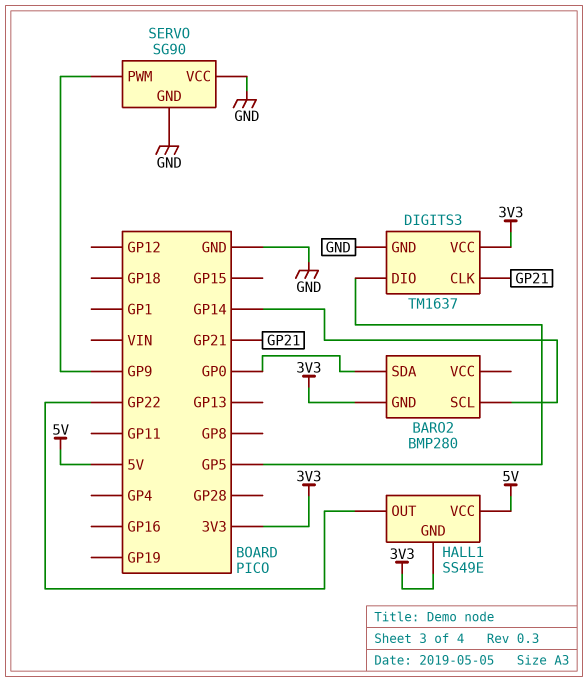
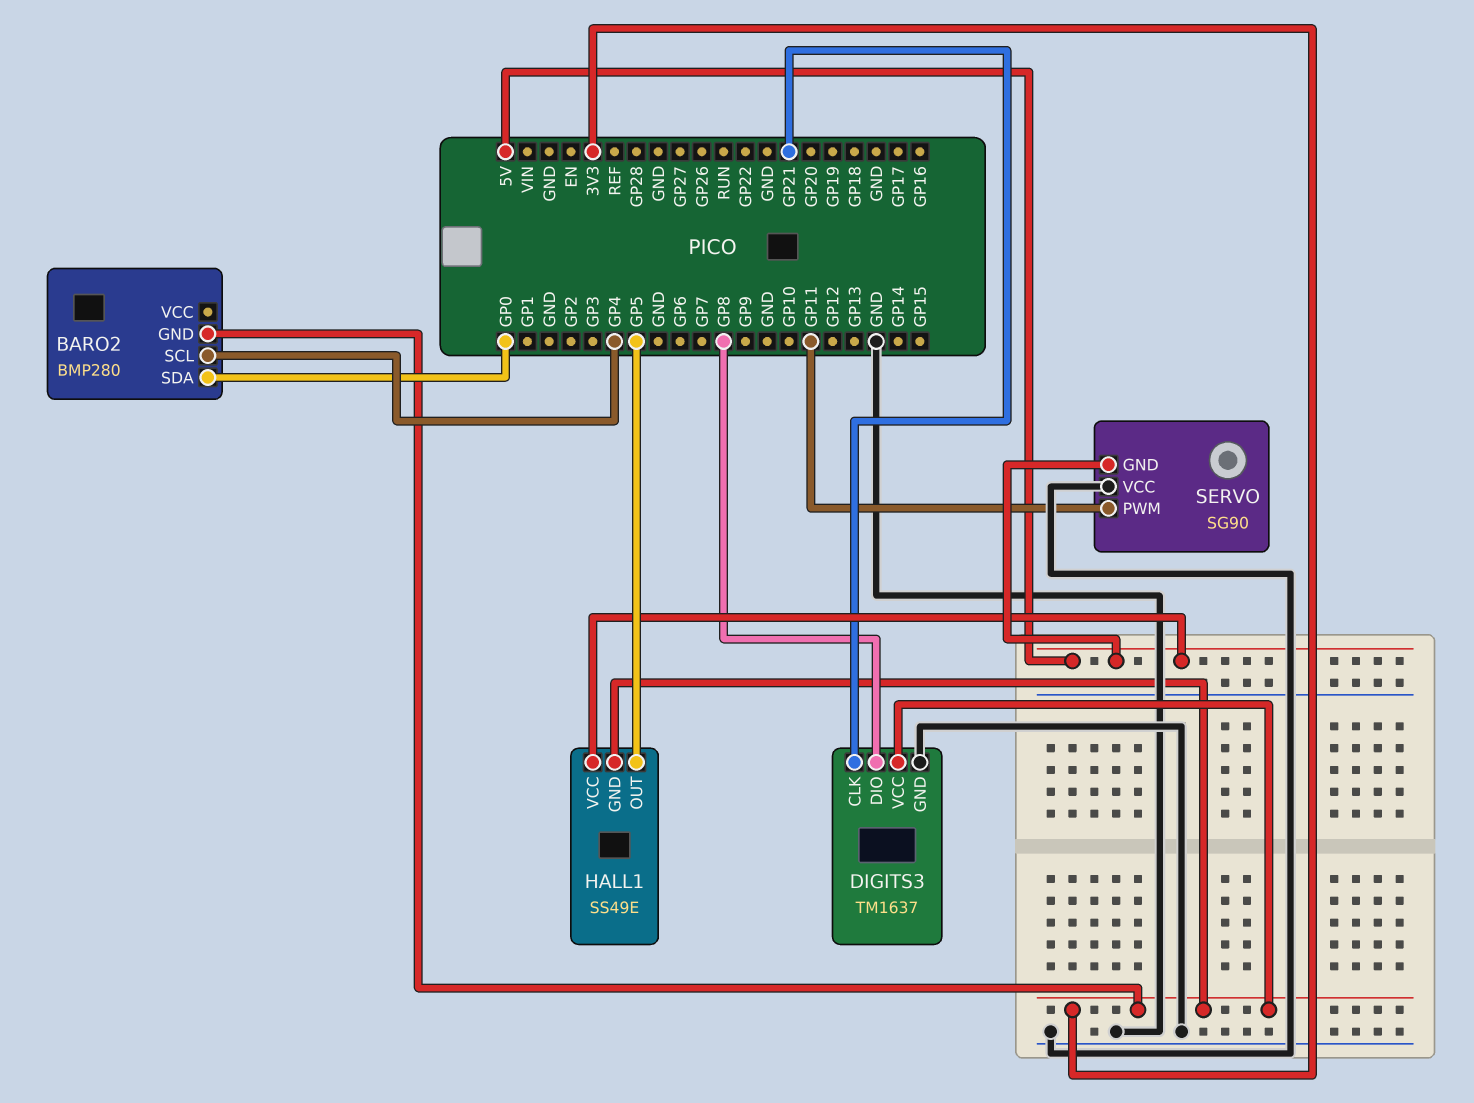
BARO2 pin SCL: GP14 -> GP4
DIGITS3 pin DIO: GP5 -> GP8
HALL1 pin OUT: GP22 -> GP5
SERVO pin GND: GND -> 5V
SERVO pin PWM: GP9 -> GP11

